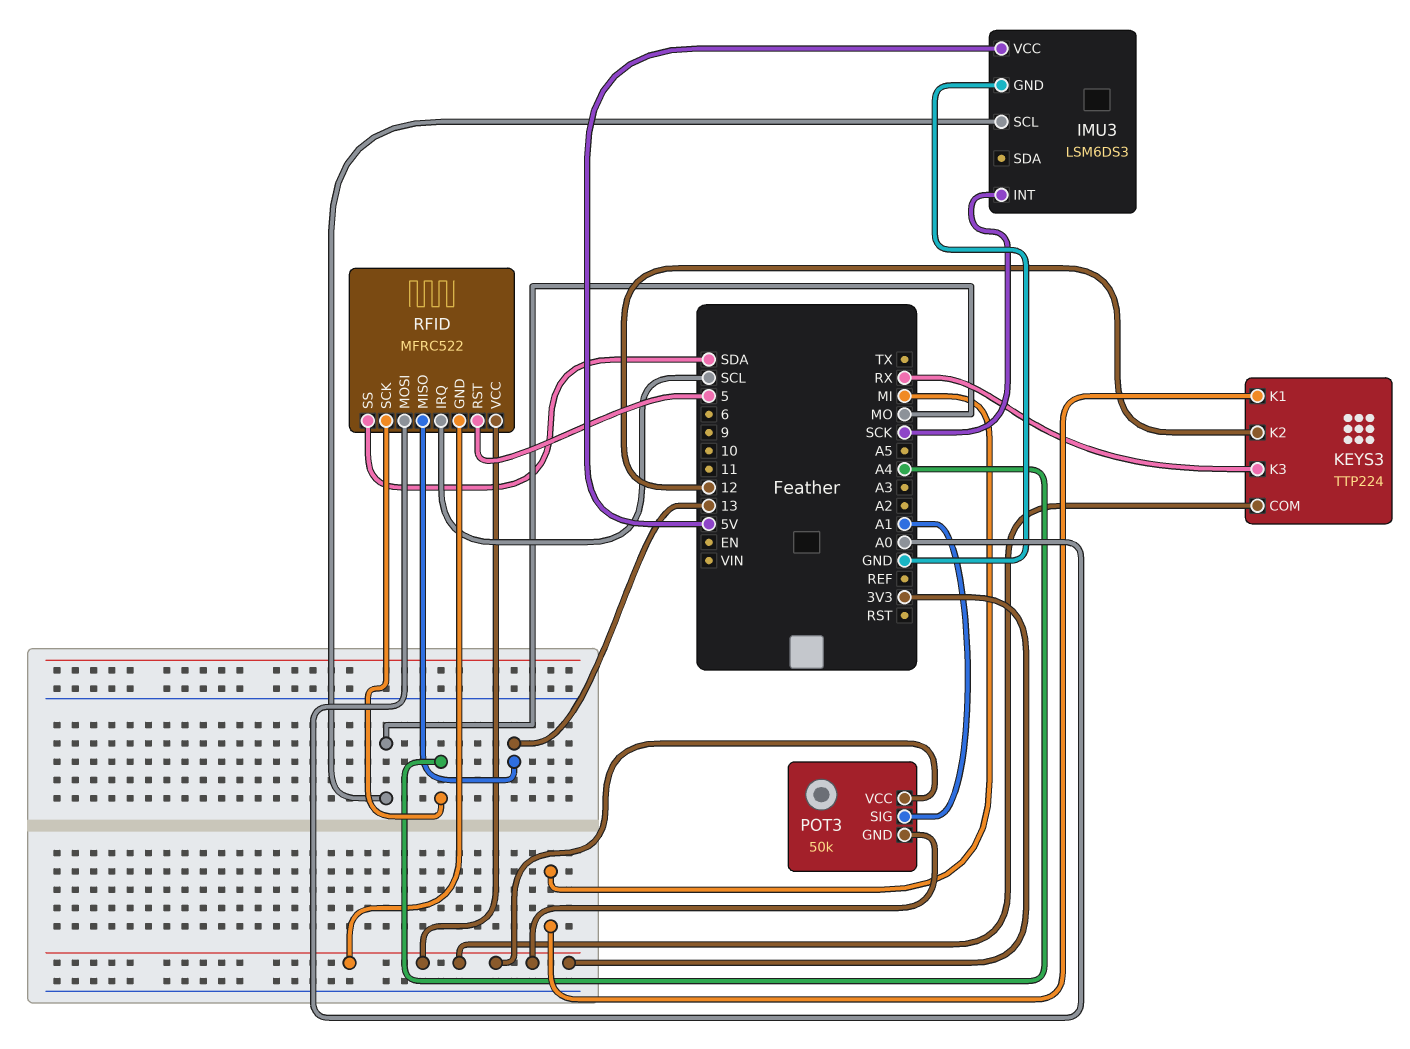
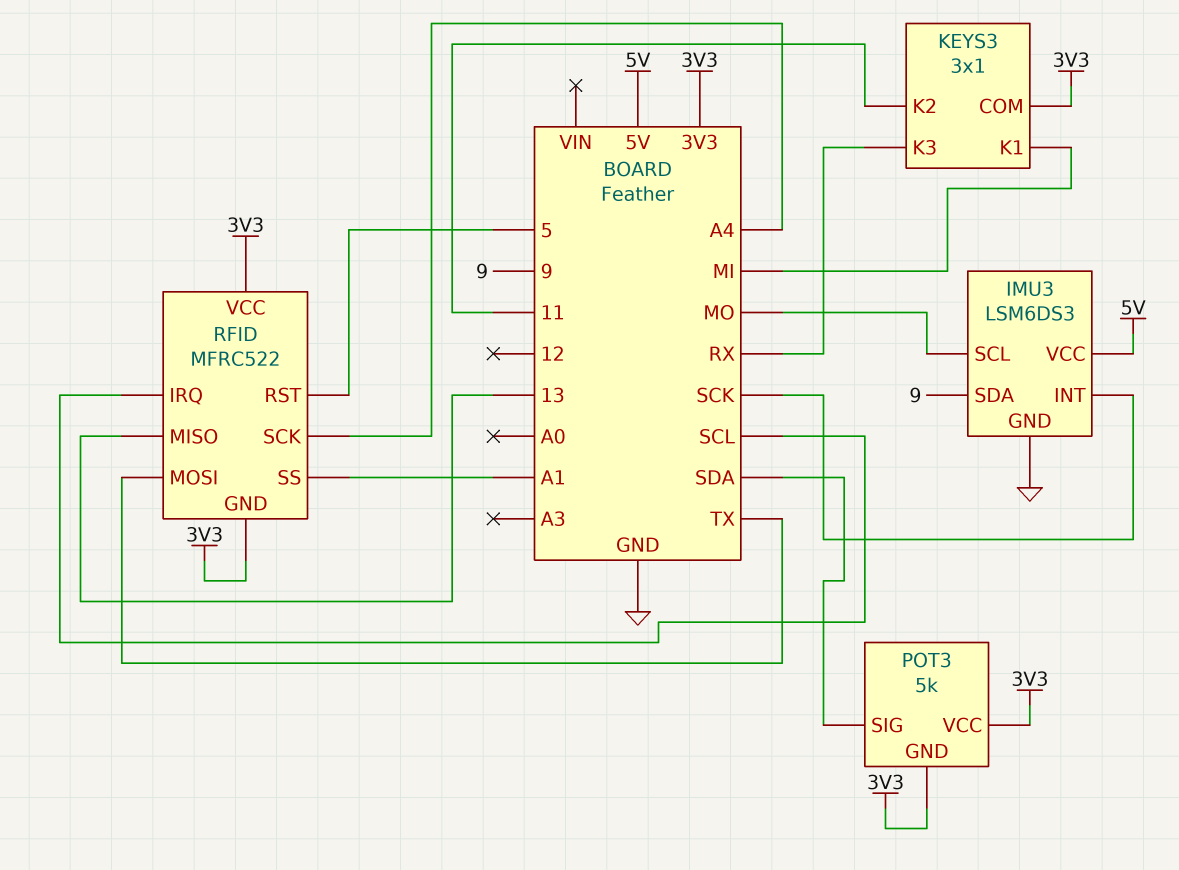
IMU3 pin SDA: none -> 9
KEYS3: TTP224 -> 3x1
KEYS3 pin K2: 12 -> 11
POT3: 50k -> 5k
POT3 pin SIG: A1 -> SDA
RFID pin MOSI: A0 -> TX
RFID pin SS: SDA -> A1

